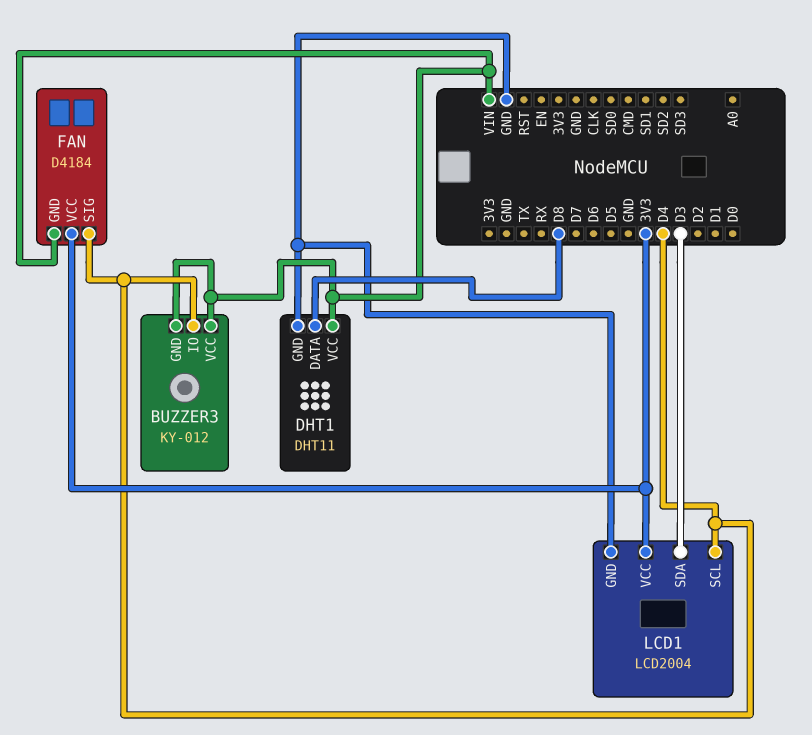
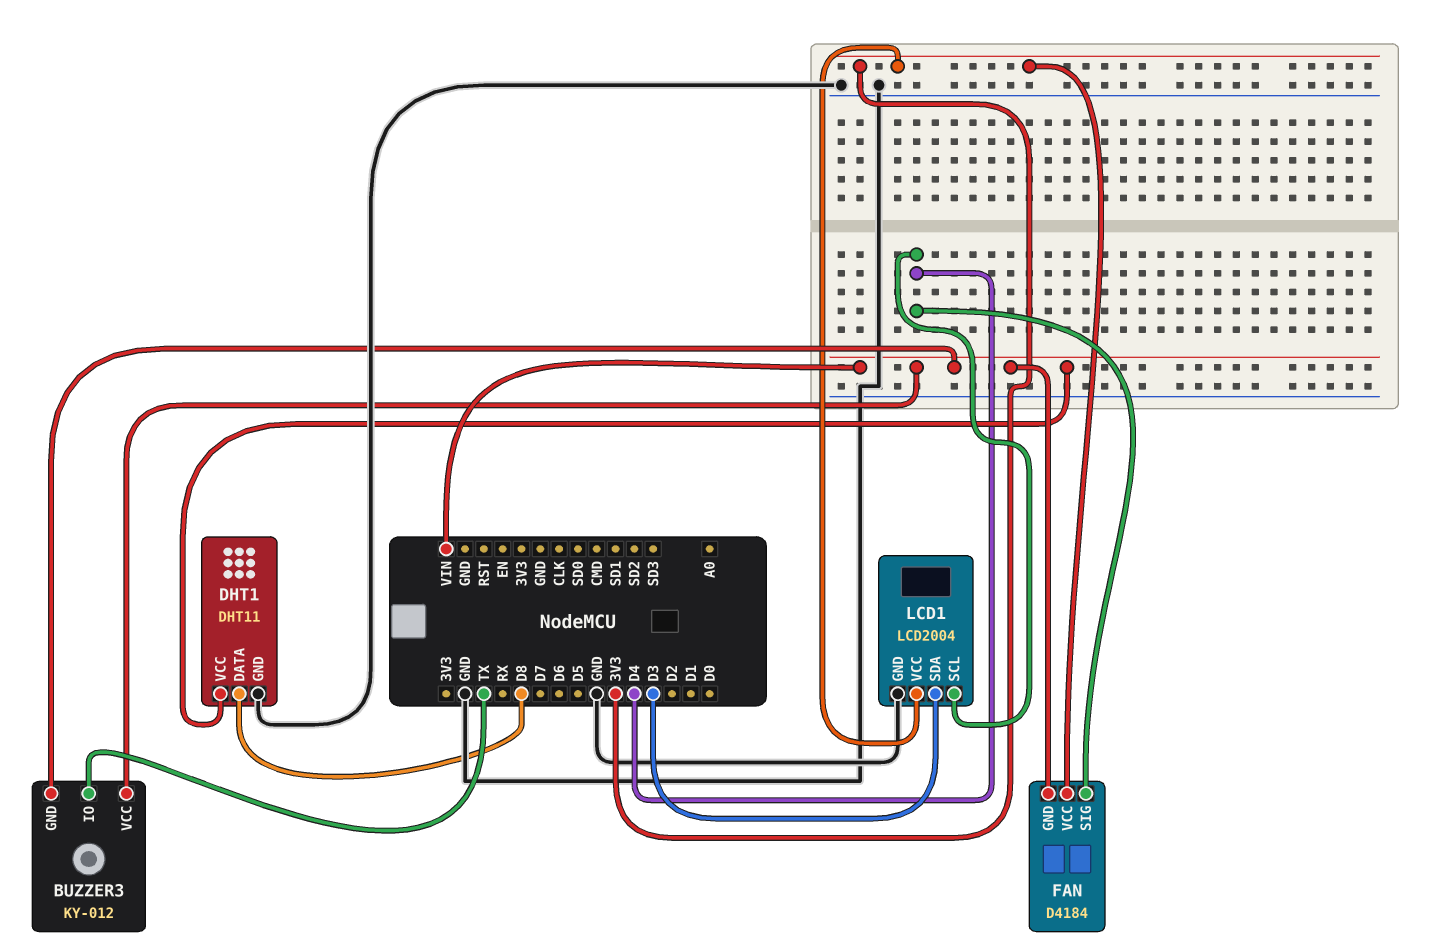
BUZZER3 pin IO: D4 -> TX

